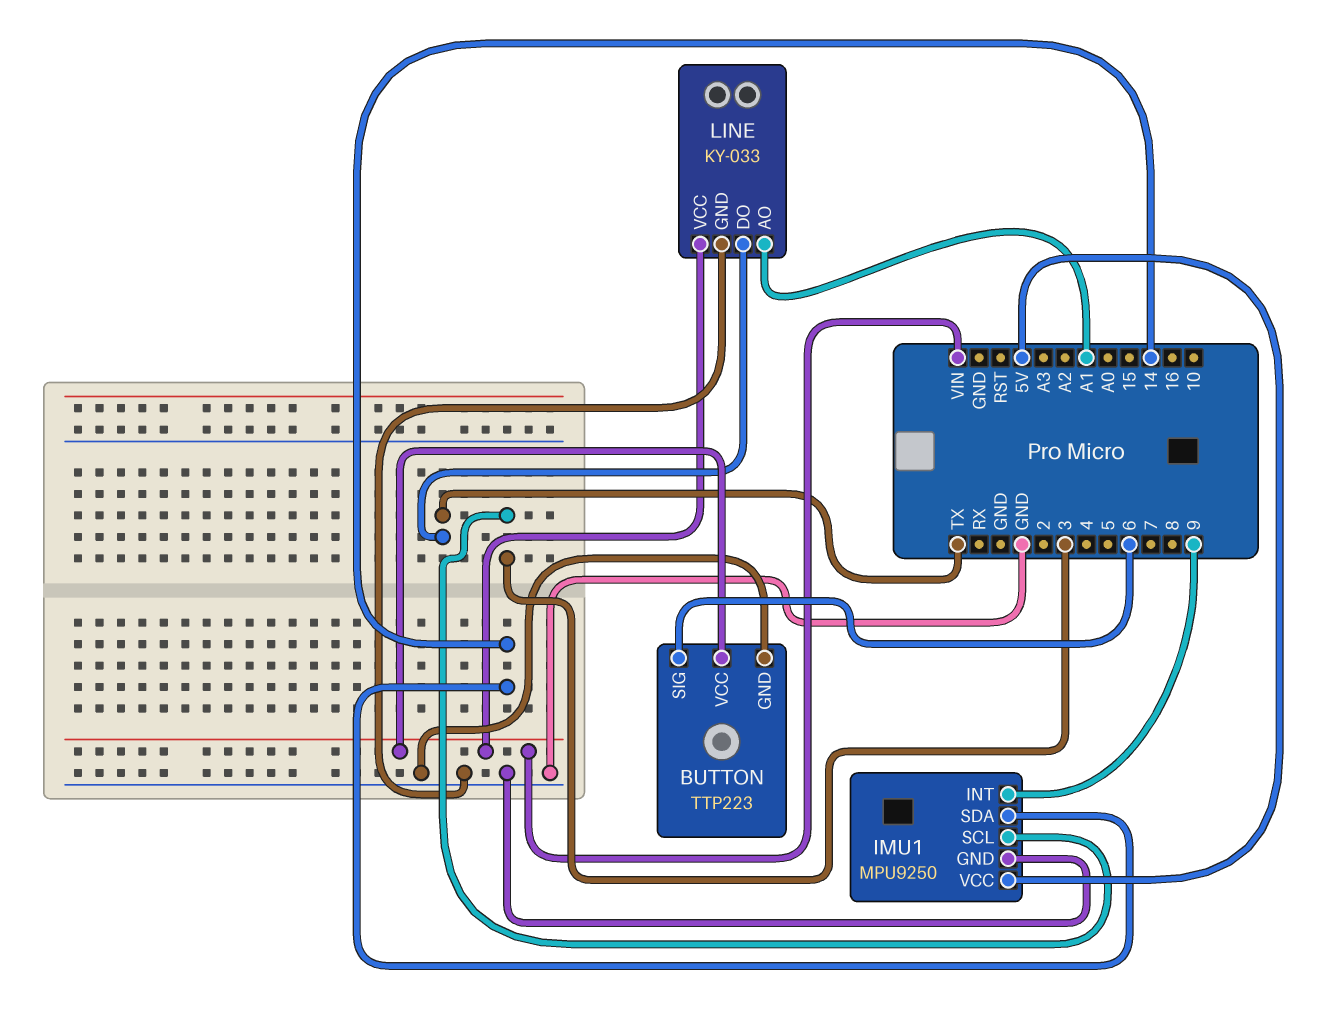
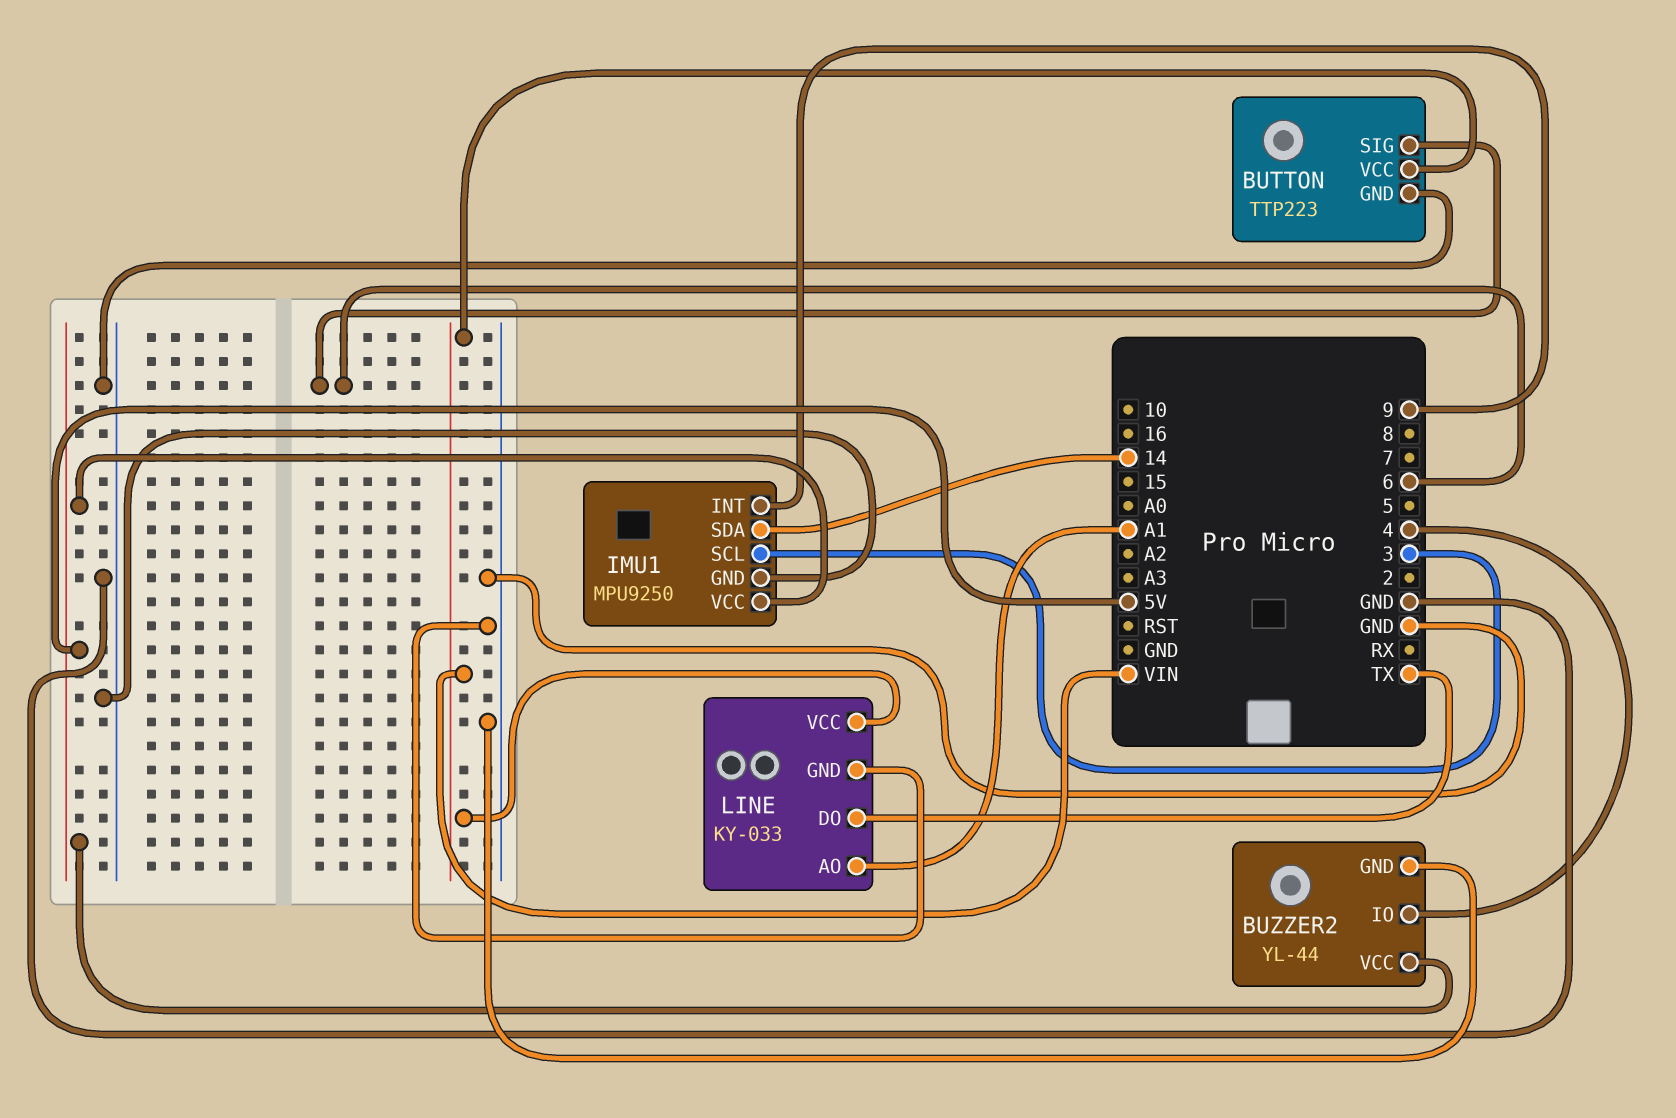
BUZZER2: none -> YL-44
BUZZER2 pin GND: none -> GND
BUZZER2 pin IO: none -> 4
BUZZER2 pin VCC: none -> 5V

